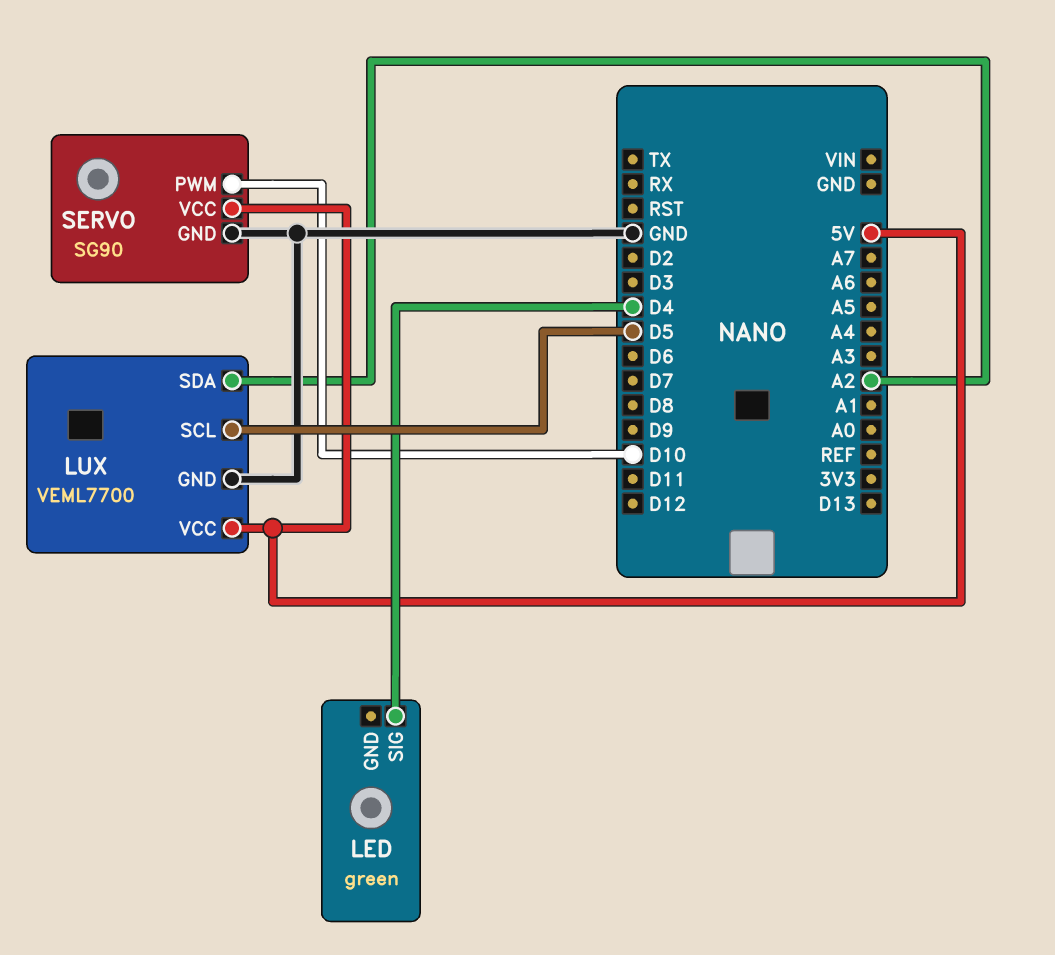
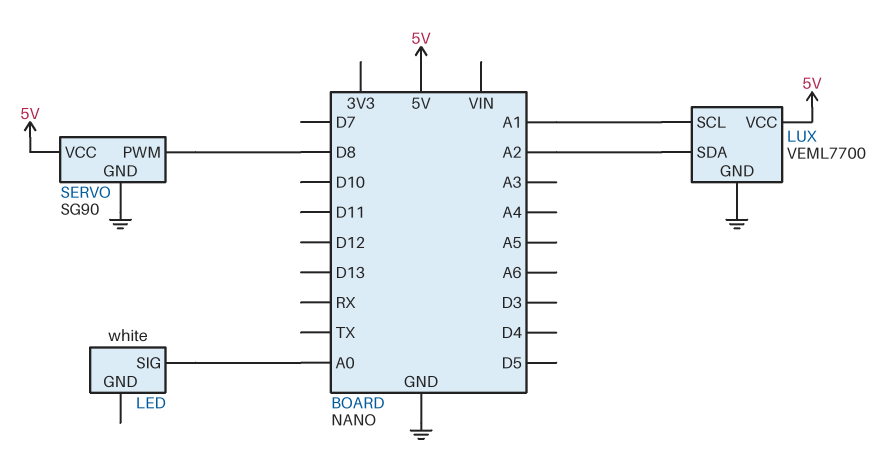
LED: green -> white
LED pin SIG: D4 -> A0
LUX pin SCL: D5 -> A1
SERVO pin PWM: D10 -> D8

